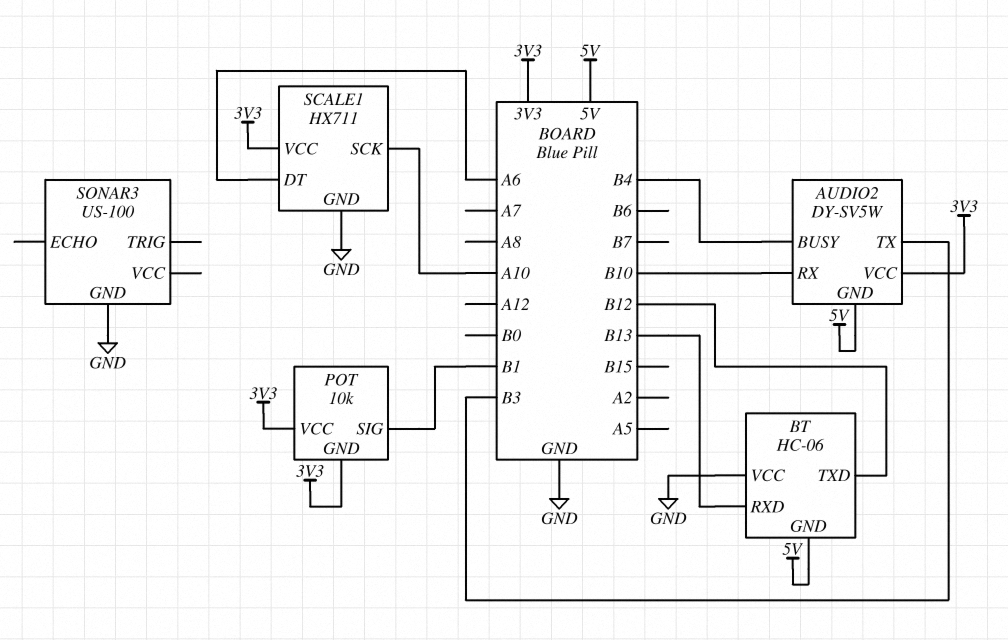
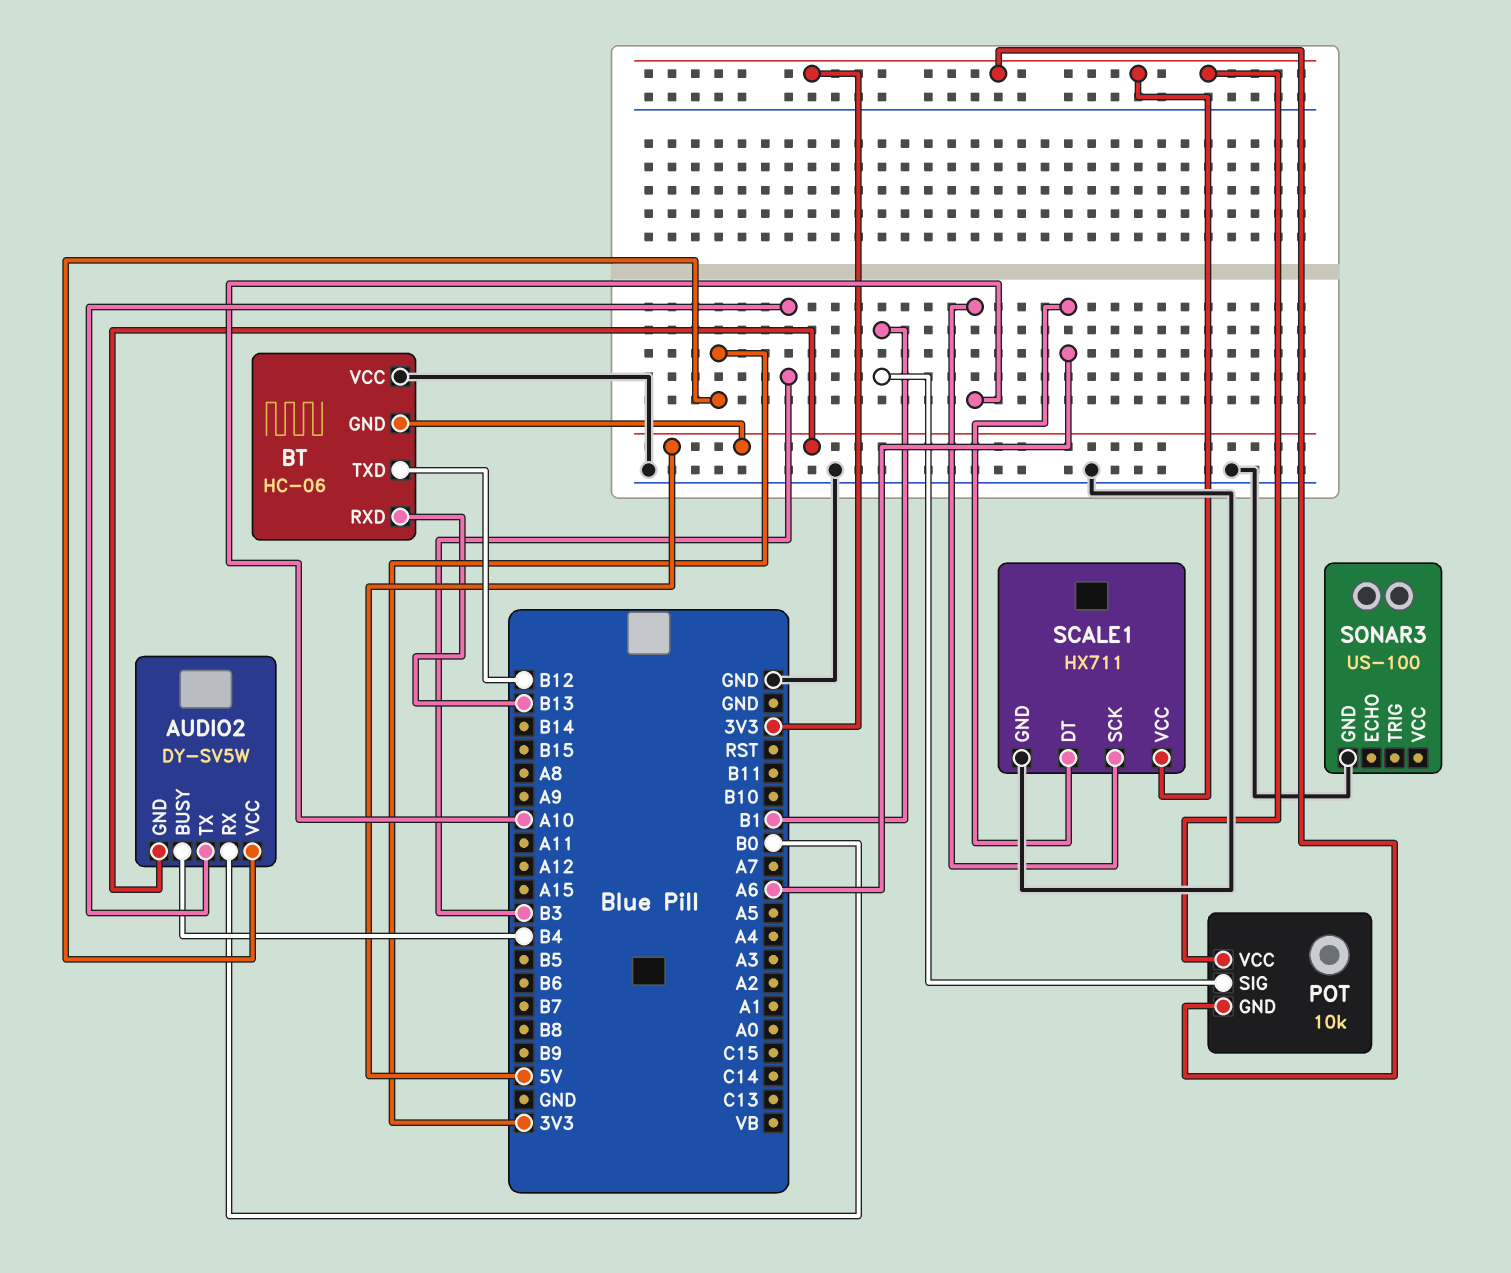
AUDIO2 pin RX: B10 -> B0

